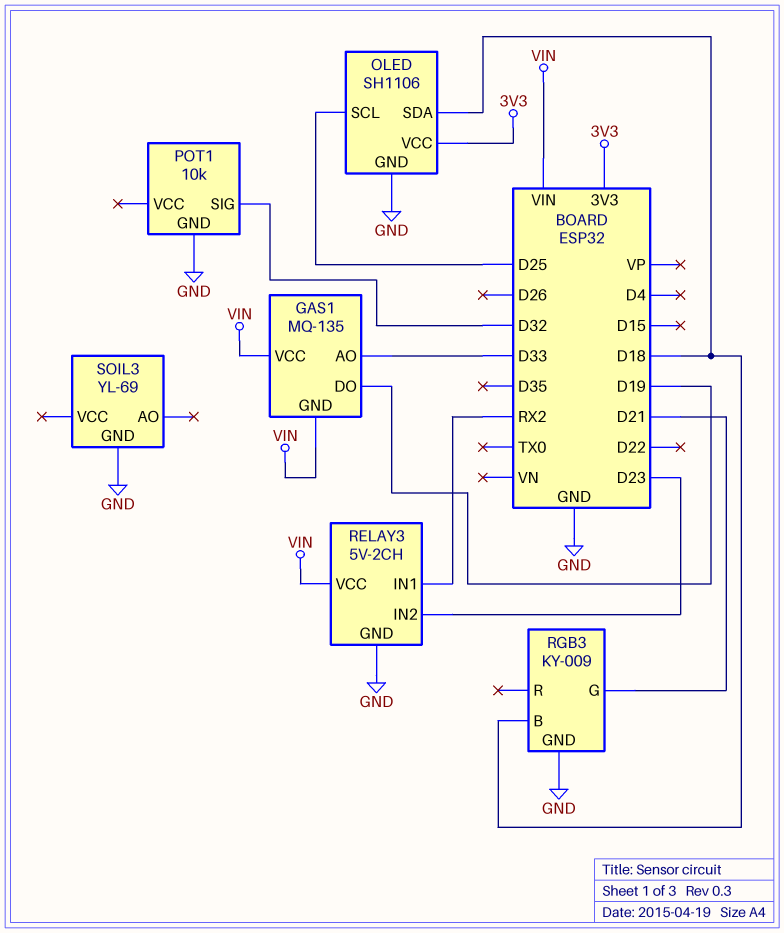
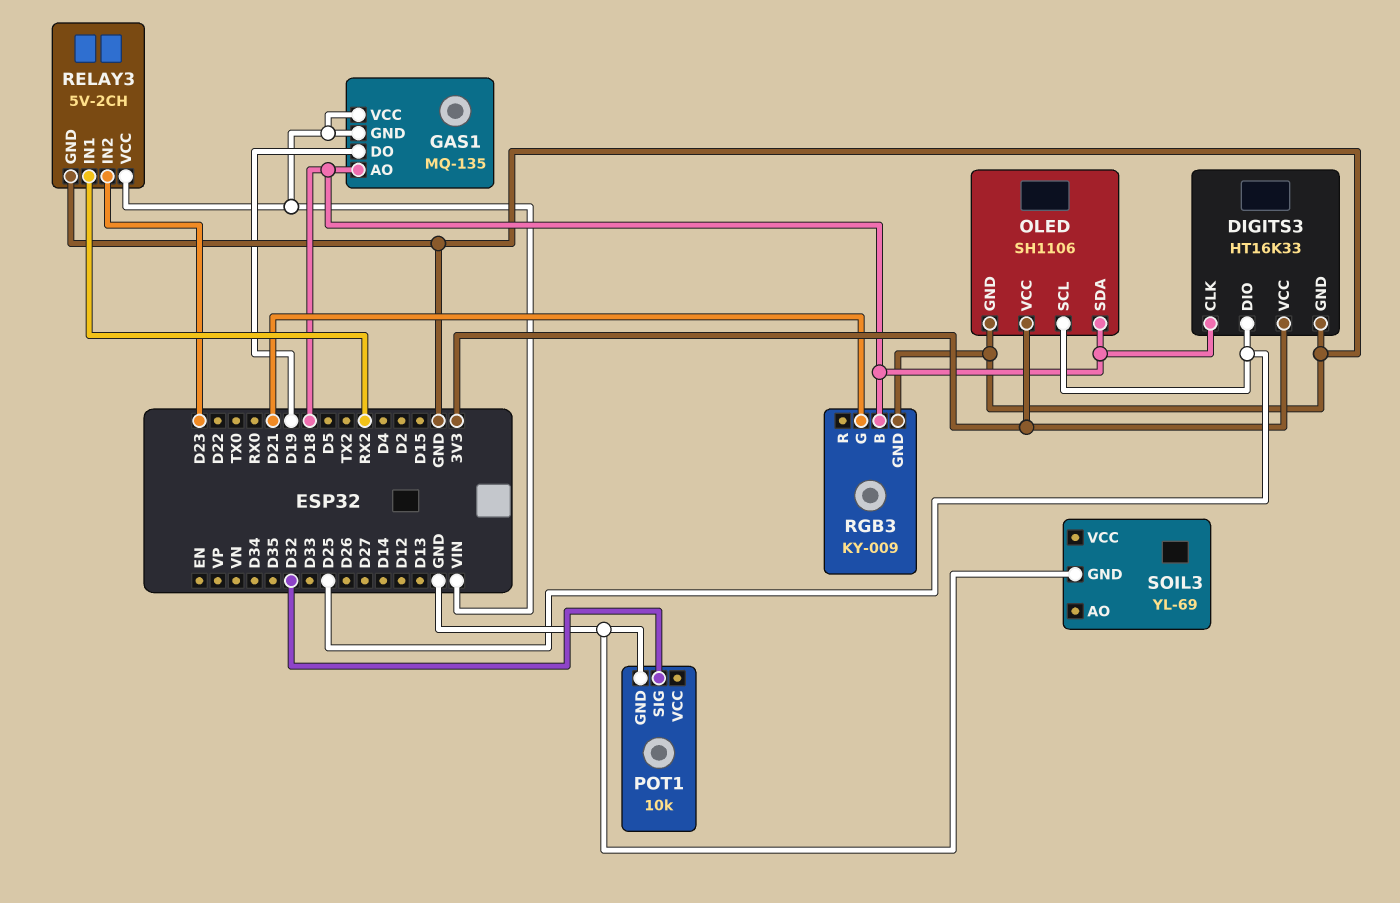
DIGITS3: none -> HT16K33
DIGITS3 pin CLK: none -> D18
DIGITS3 pin DIO: none -> D25
DIGITS3 pin GND: none -> GND
DIGITS3 pin VCC: none -> 3V3
GAS1 pin AO: D33 -> D18

